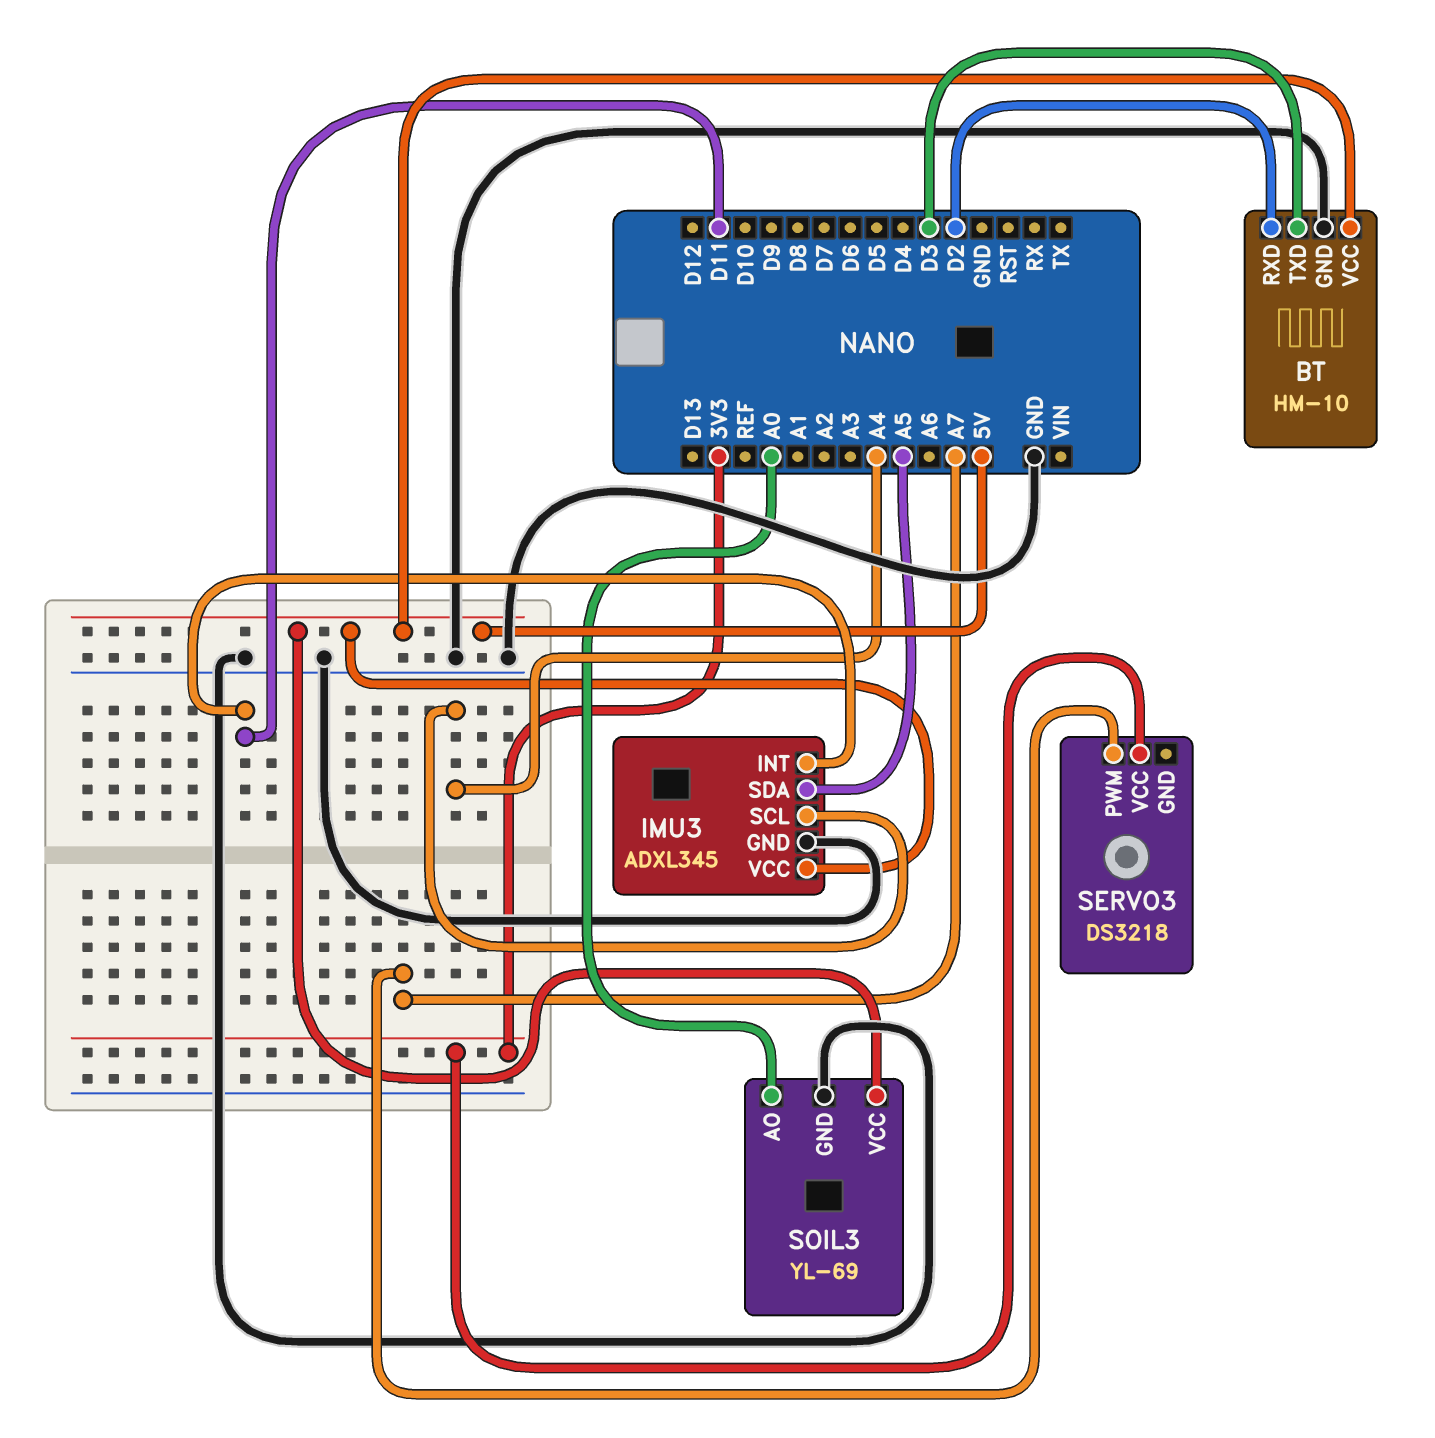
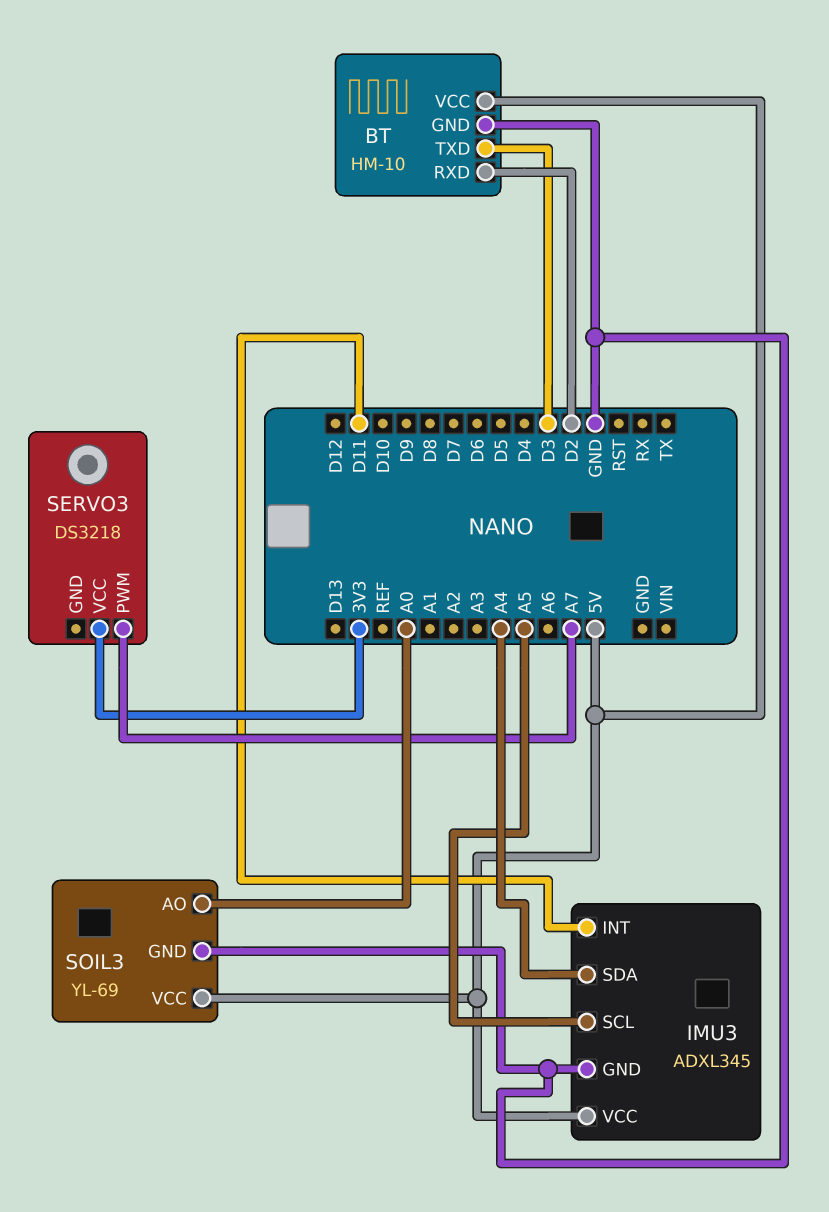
IMU3 pin SCL: A4 -> A5
IMU3 pin SDA: A5 -> A4

